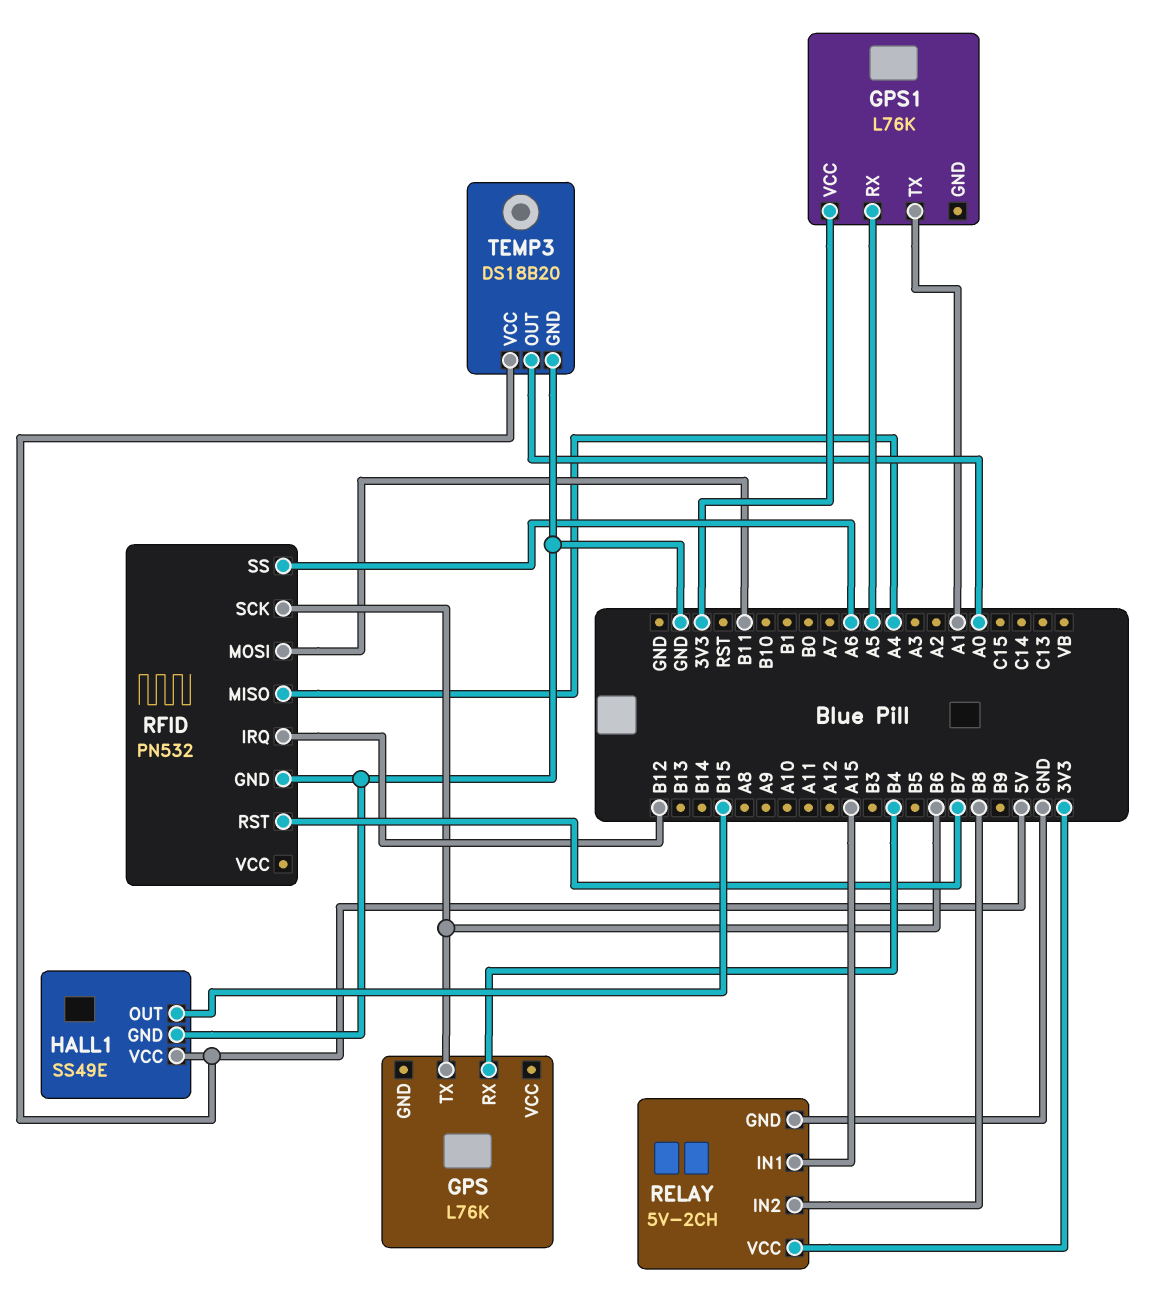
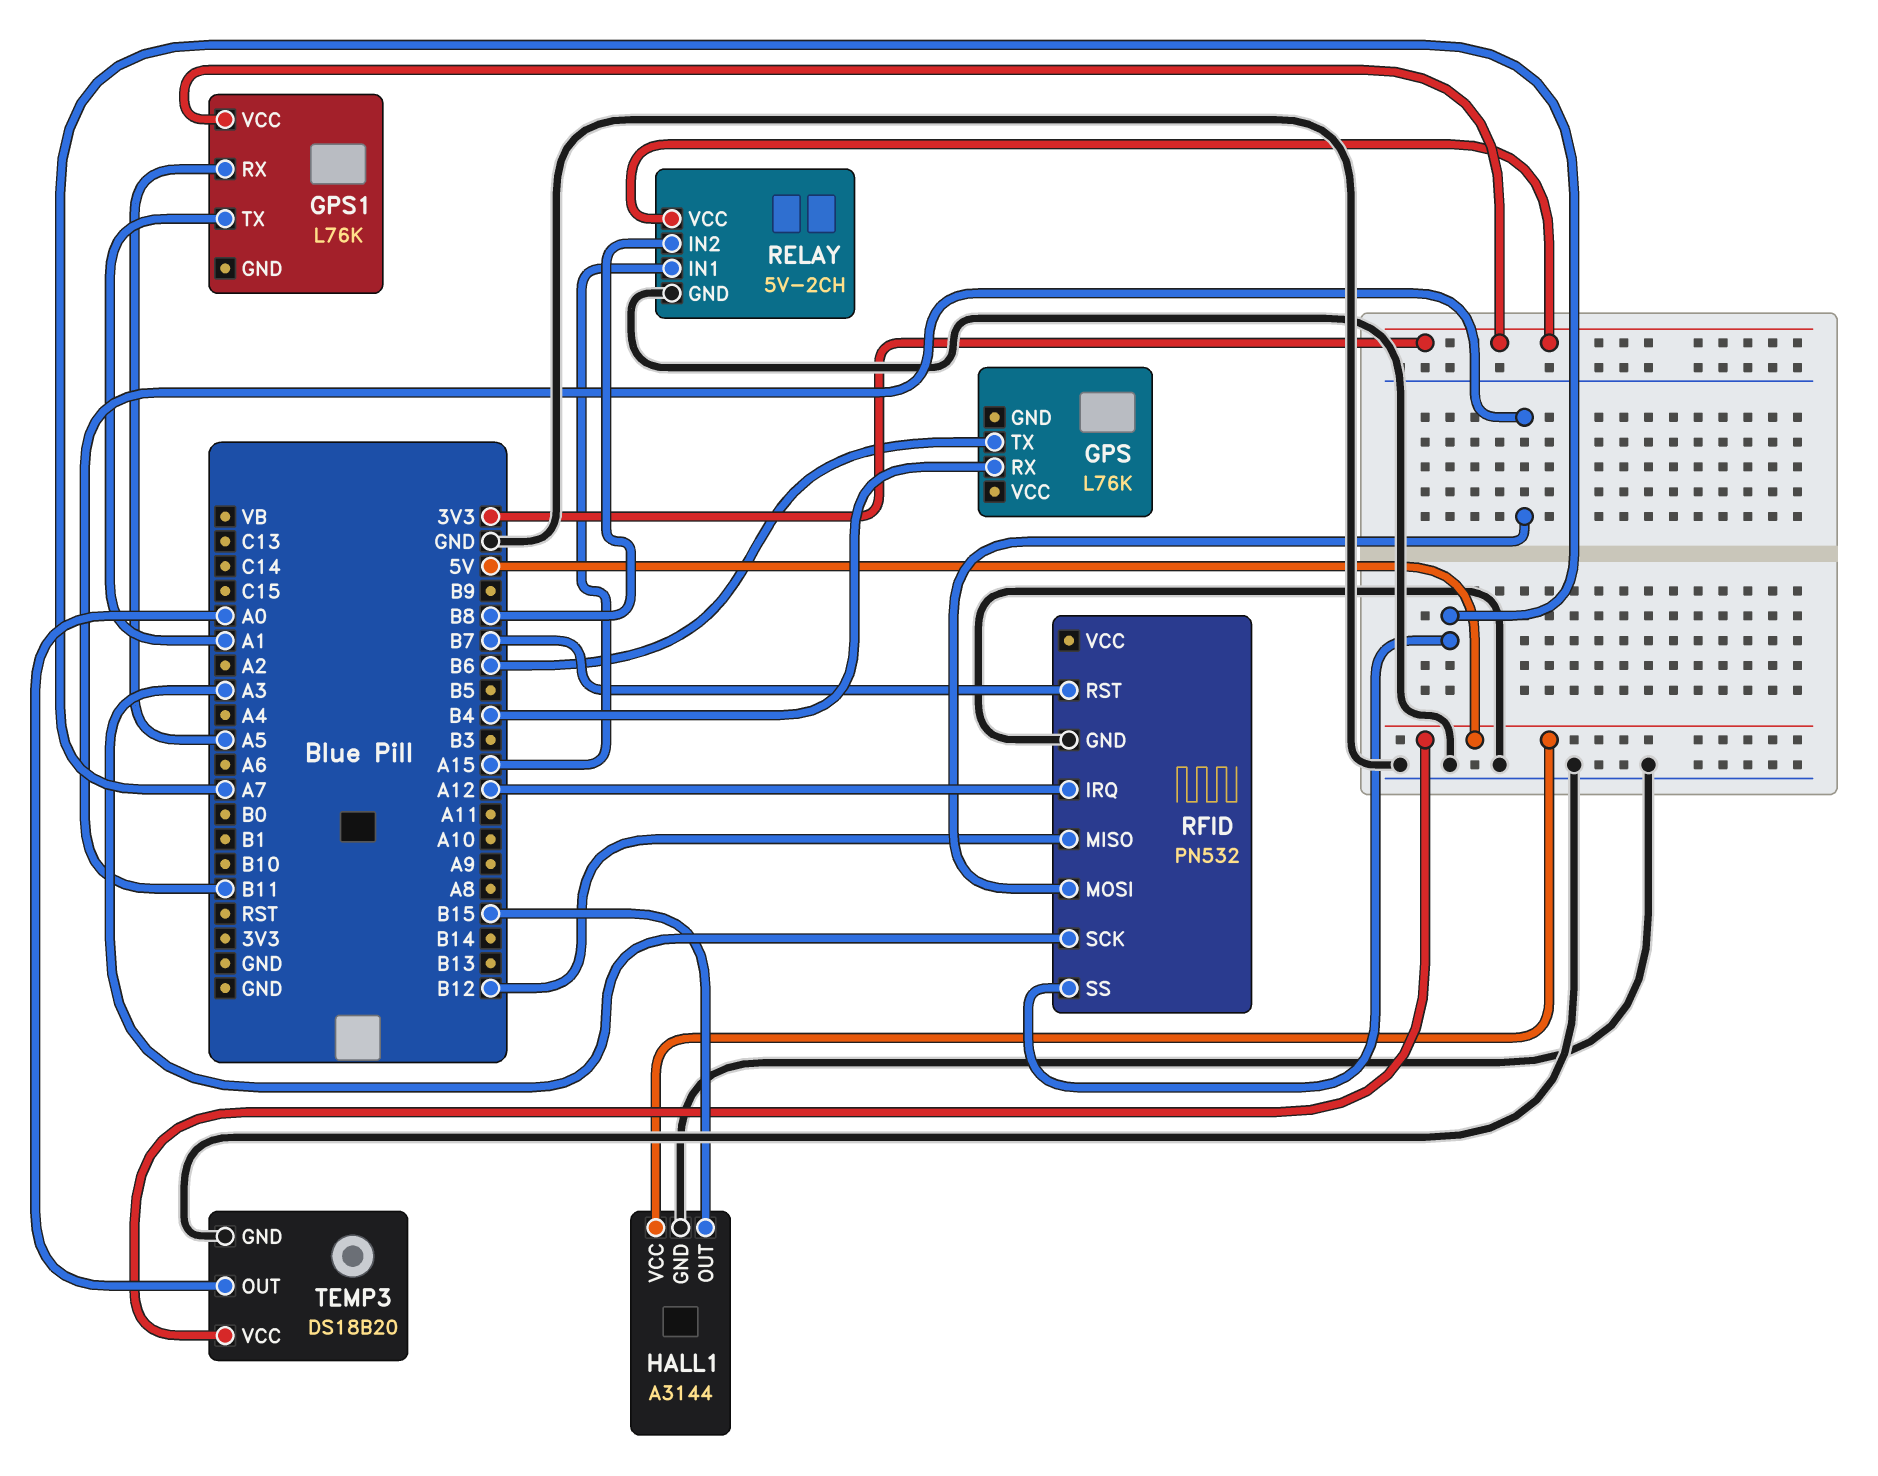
HALL1: SS49E -> A3144
RFID pin IRQ: B12 -> A12
RFID pin MISO: A4 -> B12
RFID pin SCK: B6 -> A3
RFID pin SS: A6 -> A7

